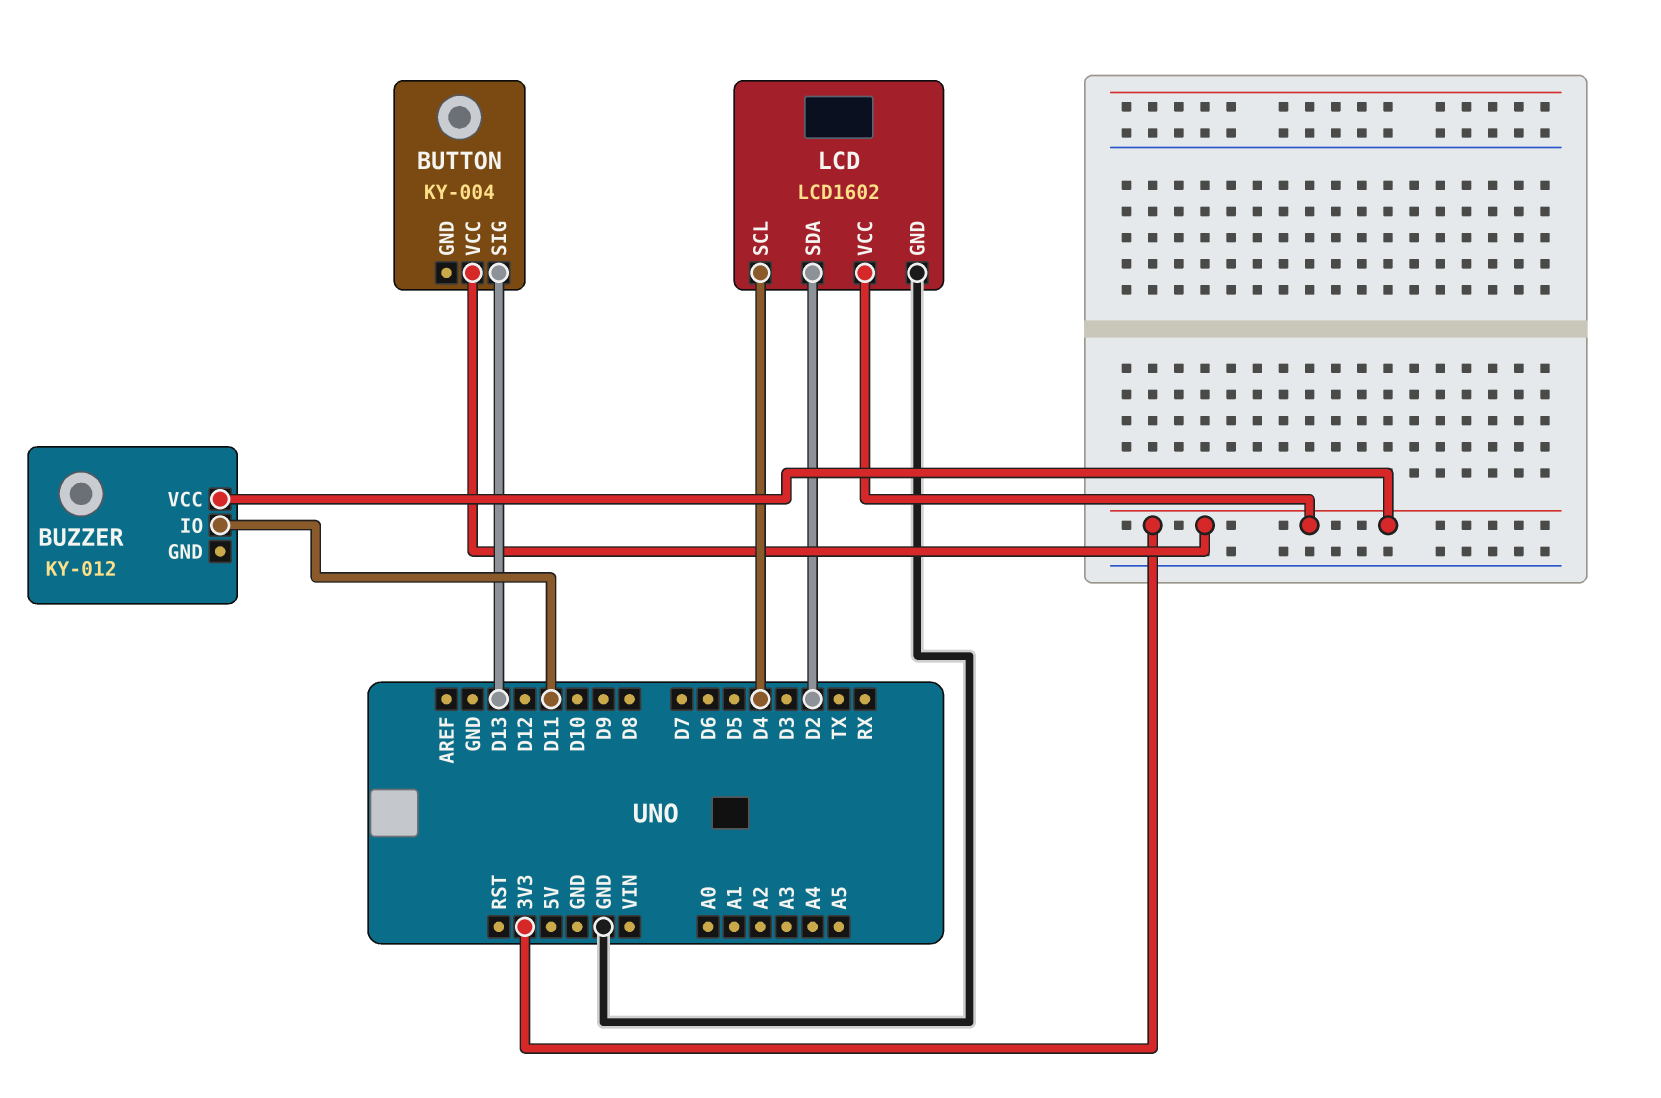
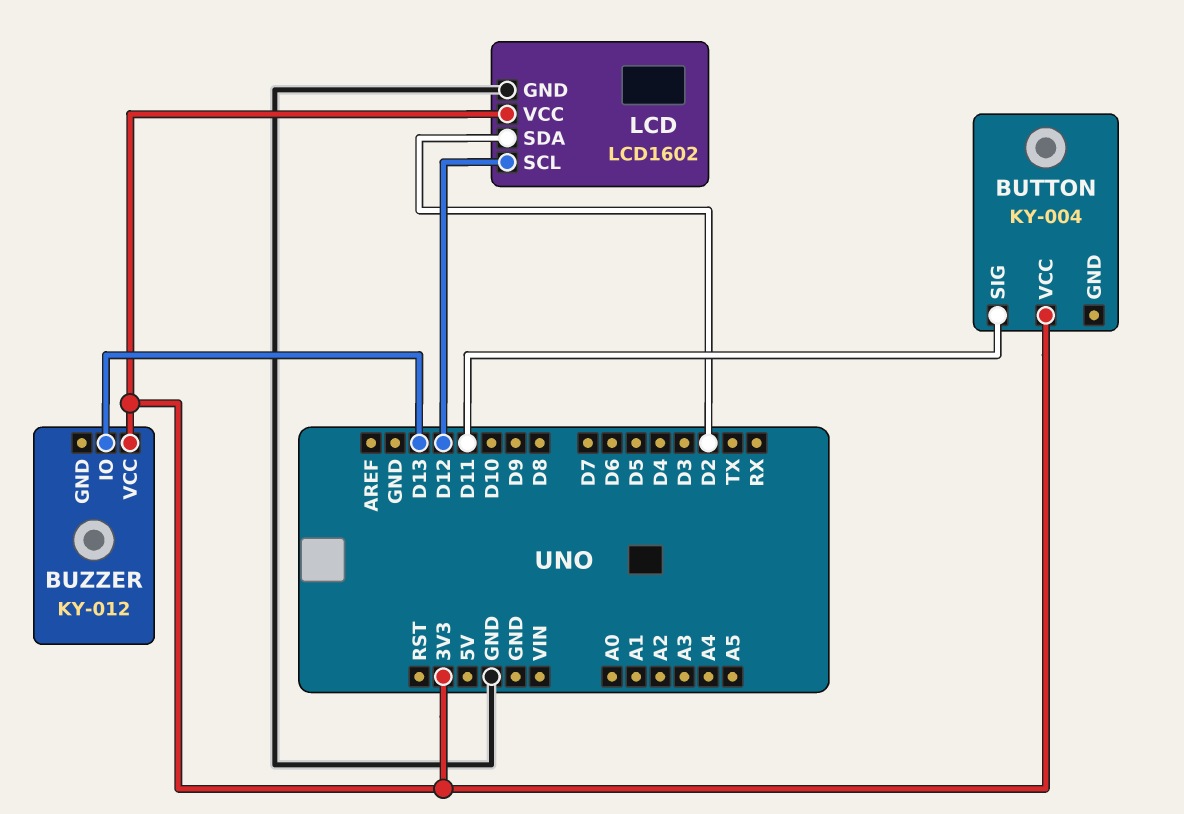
BUTTON pin SIG: D13 -> D11
BUZZER pin IO: D11 -> D13
LCD pin SCL: D4 -> D12

